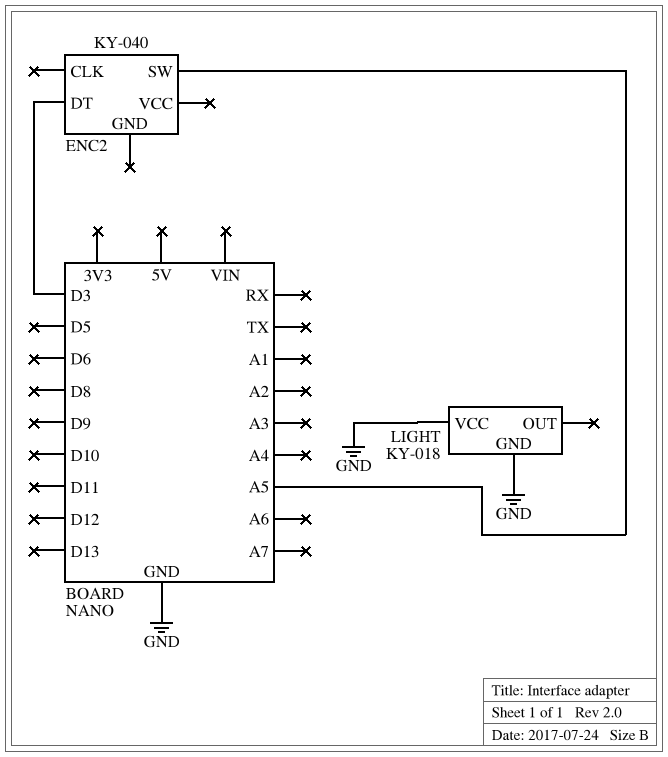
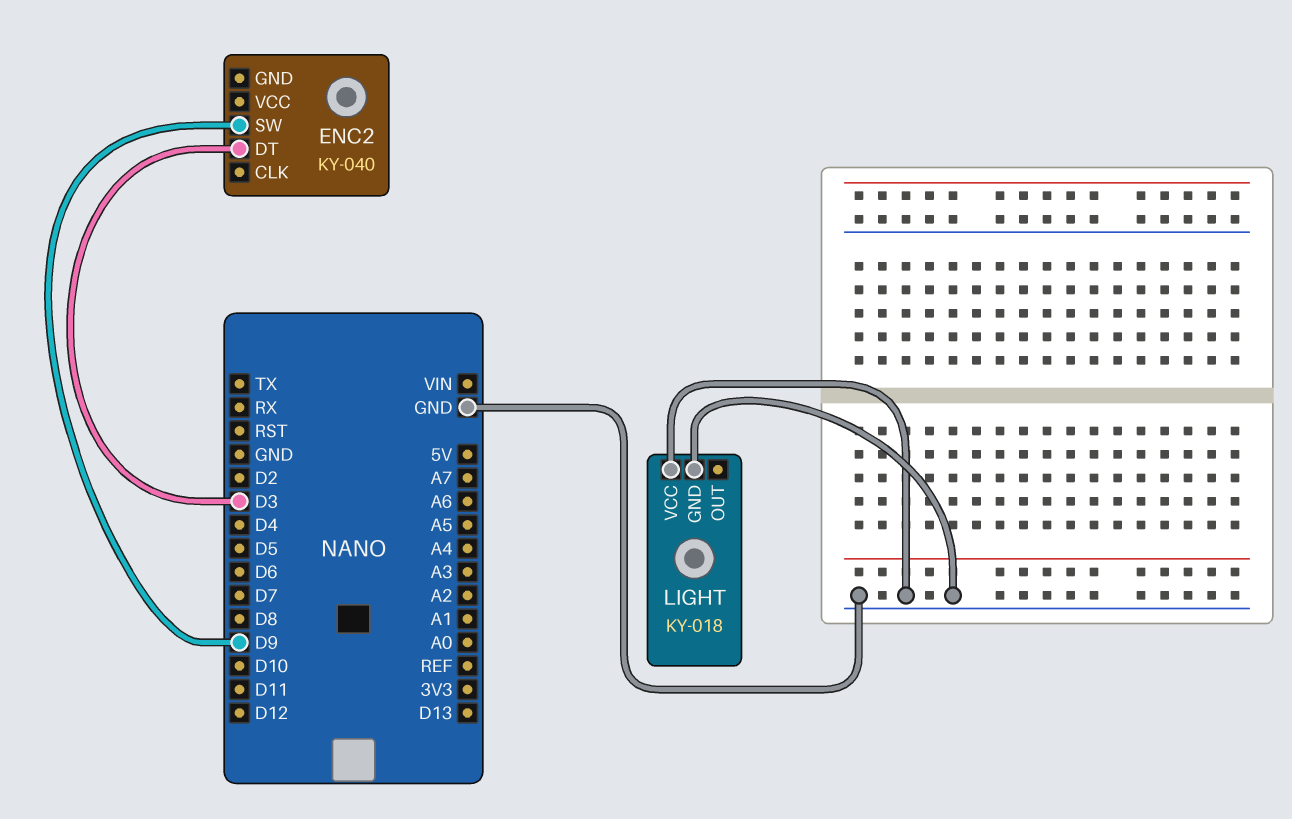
ENC2 pin SW: A5 -> D9

